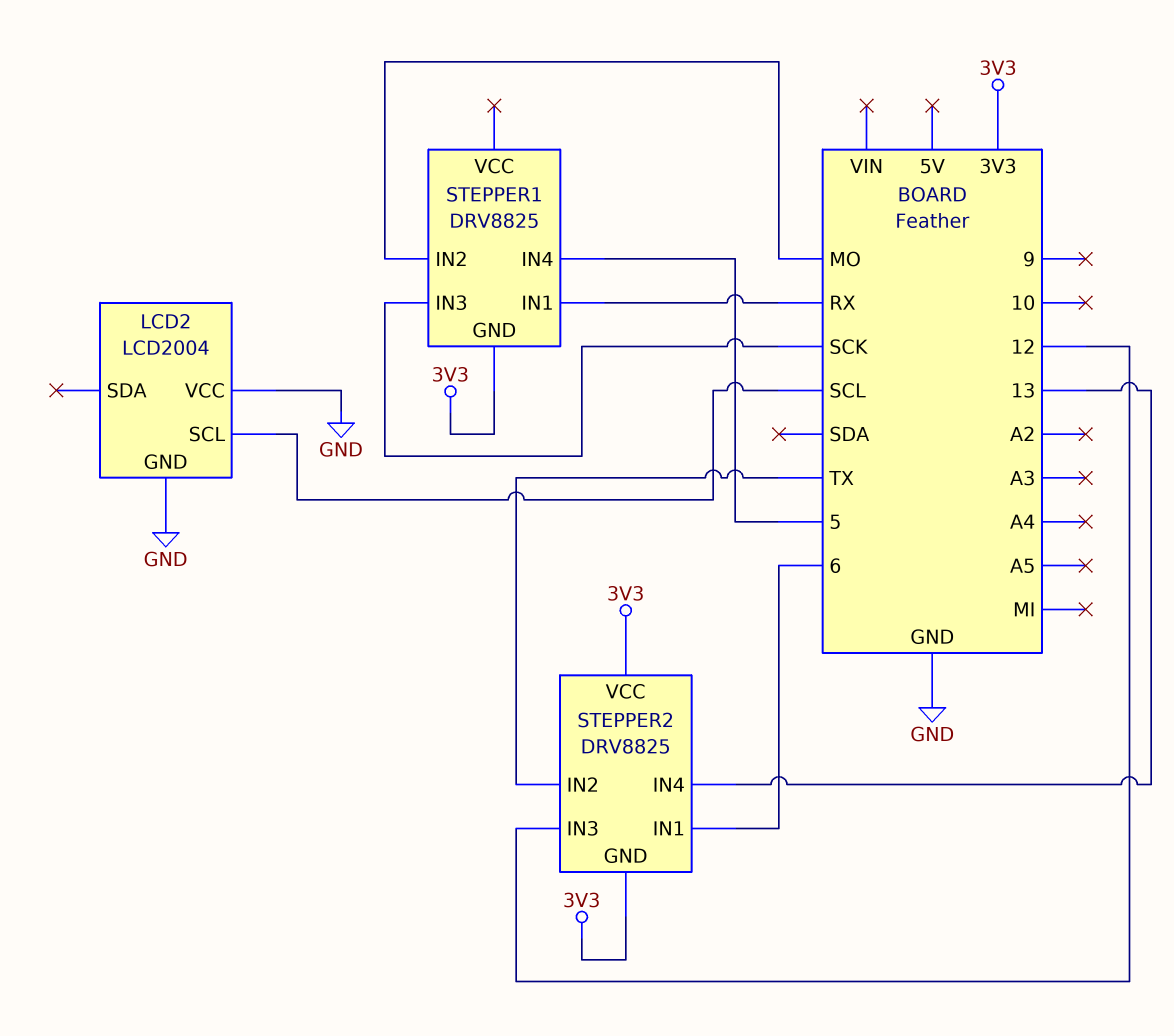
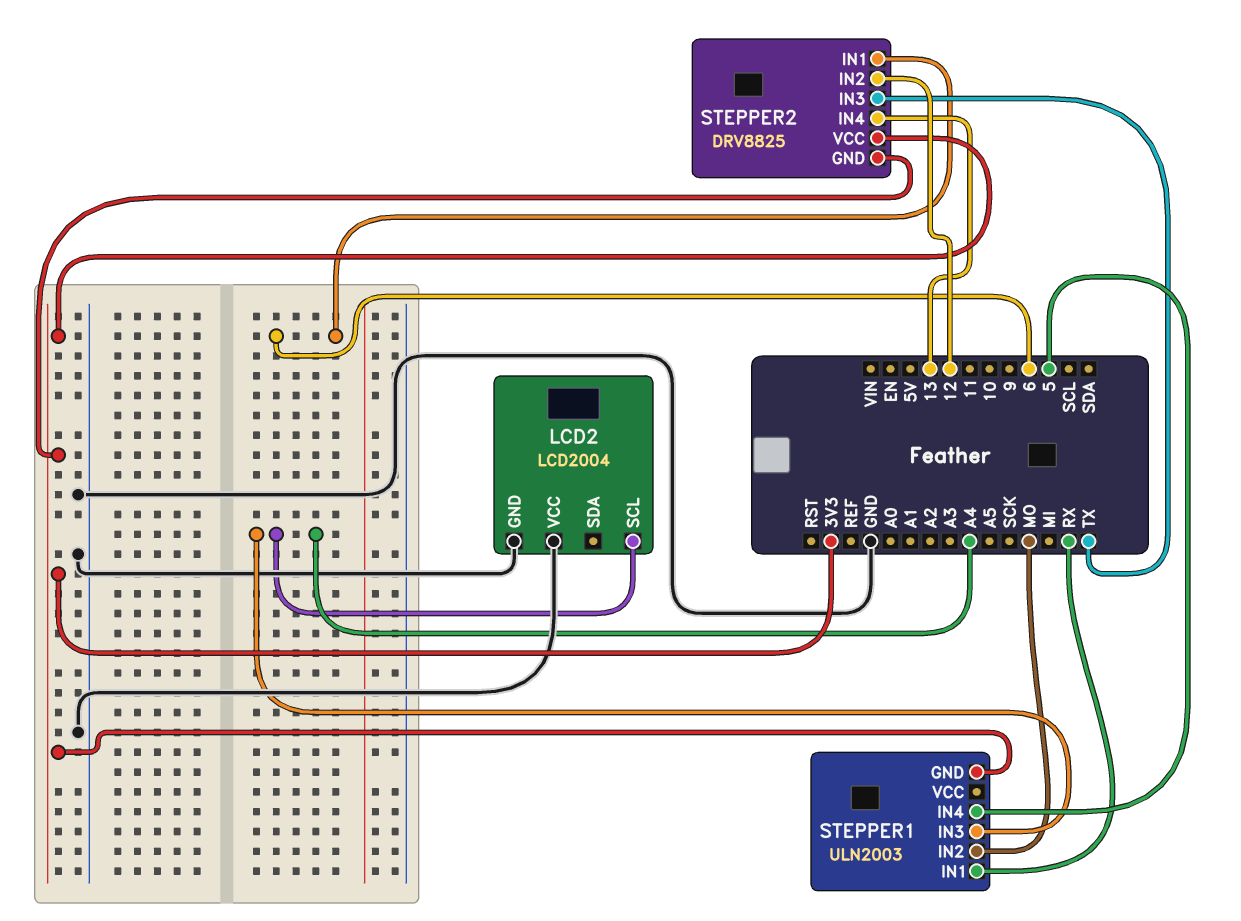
LCD2 pin SCL: SCL -> A4
STEPPER1: DRV8825 -> ULN2003
STEPPER1 pin IN3: SCK -> A4
STEPPER2 pin IN2: TX -> 12
STEPPER2 pin IN3: 12 -> TX

